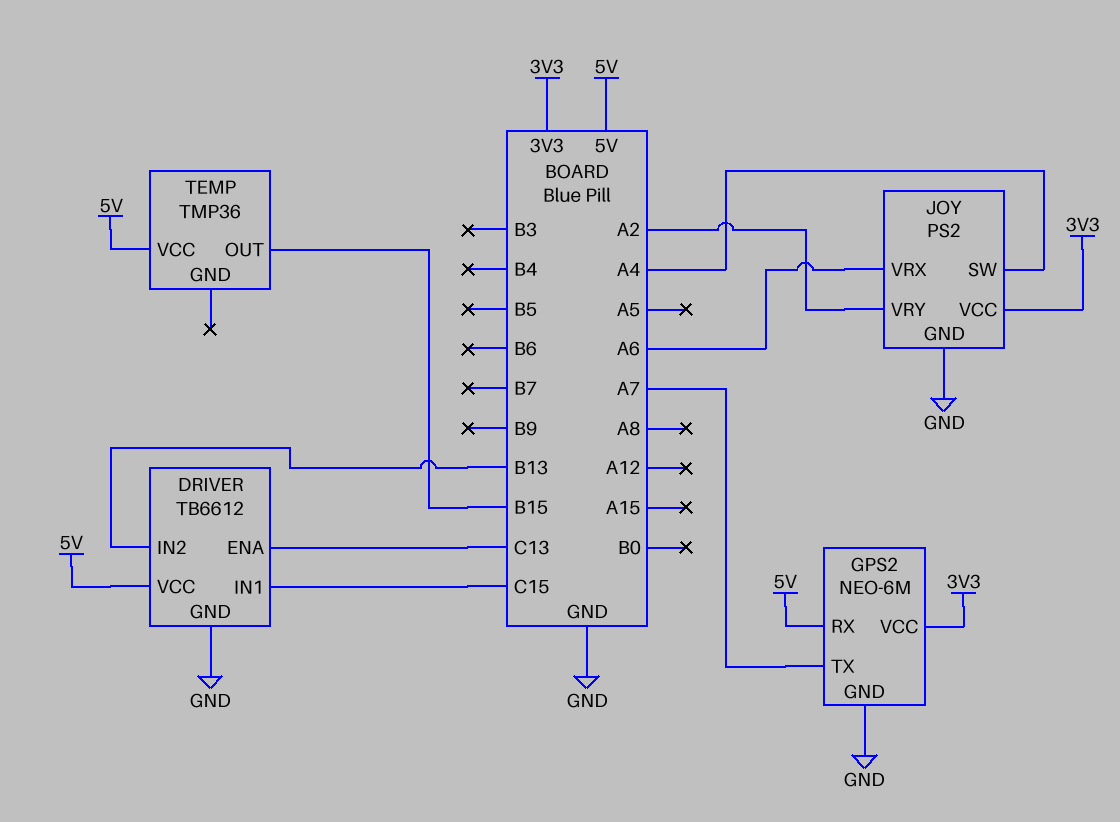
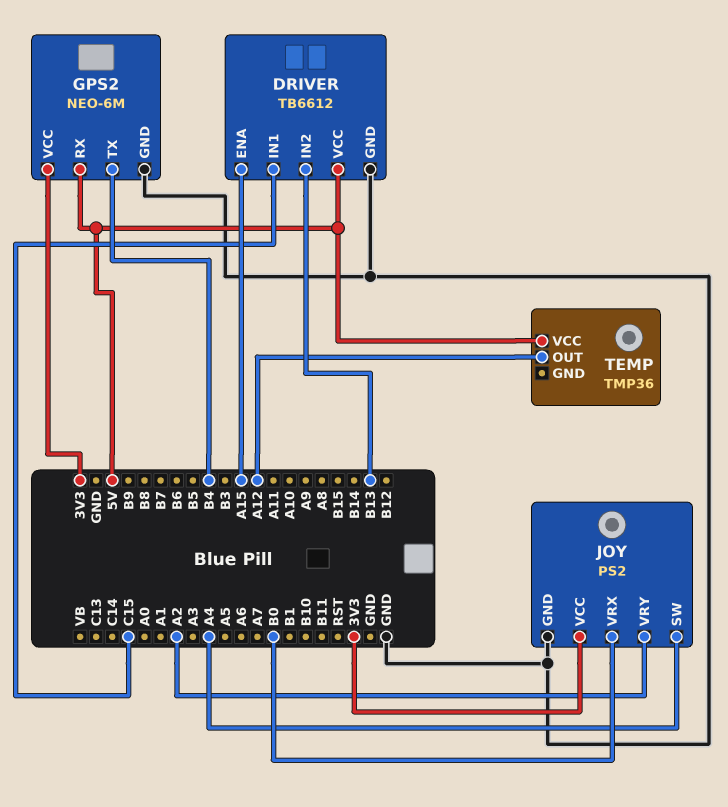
DRIVER pin ENA: C13 -> A15
GPS2 pin TX: A7 -> B4
JOY pin VRX: A6 -> B0
TEMP pin OUT: B15 -> A12

